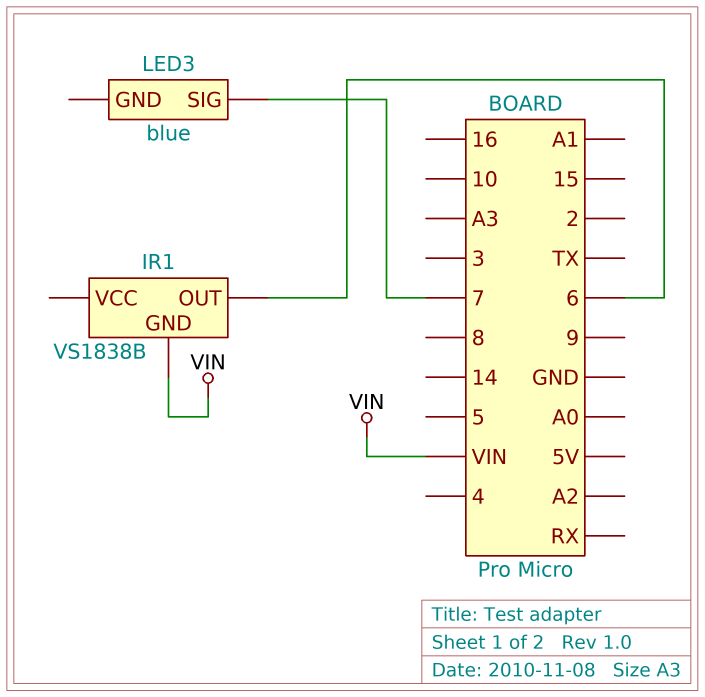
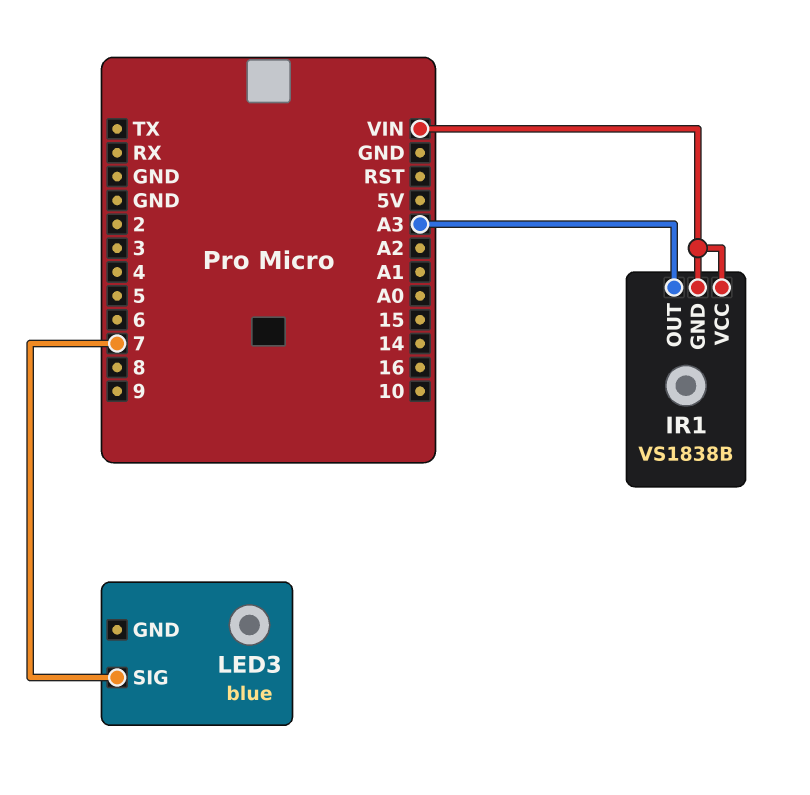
IR1 pin OUT: 6 -> A3
IR1 pin VCC: none -> VIN

